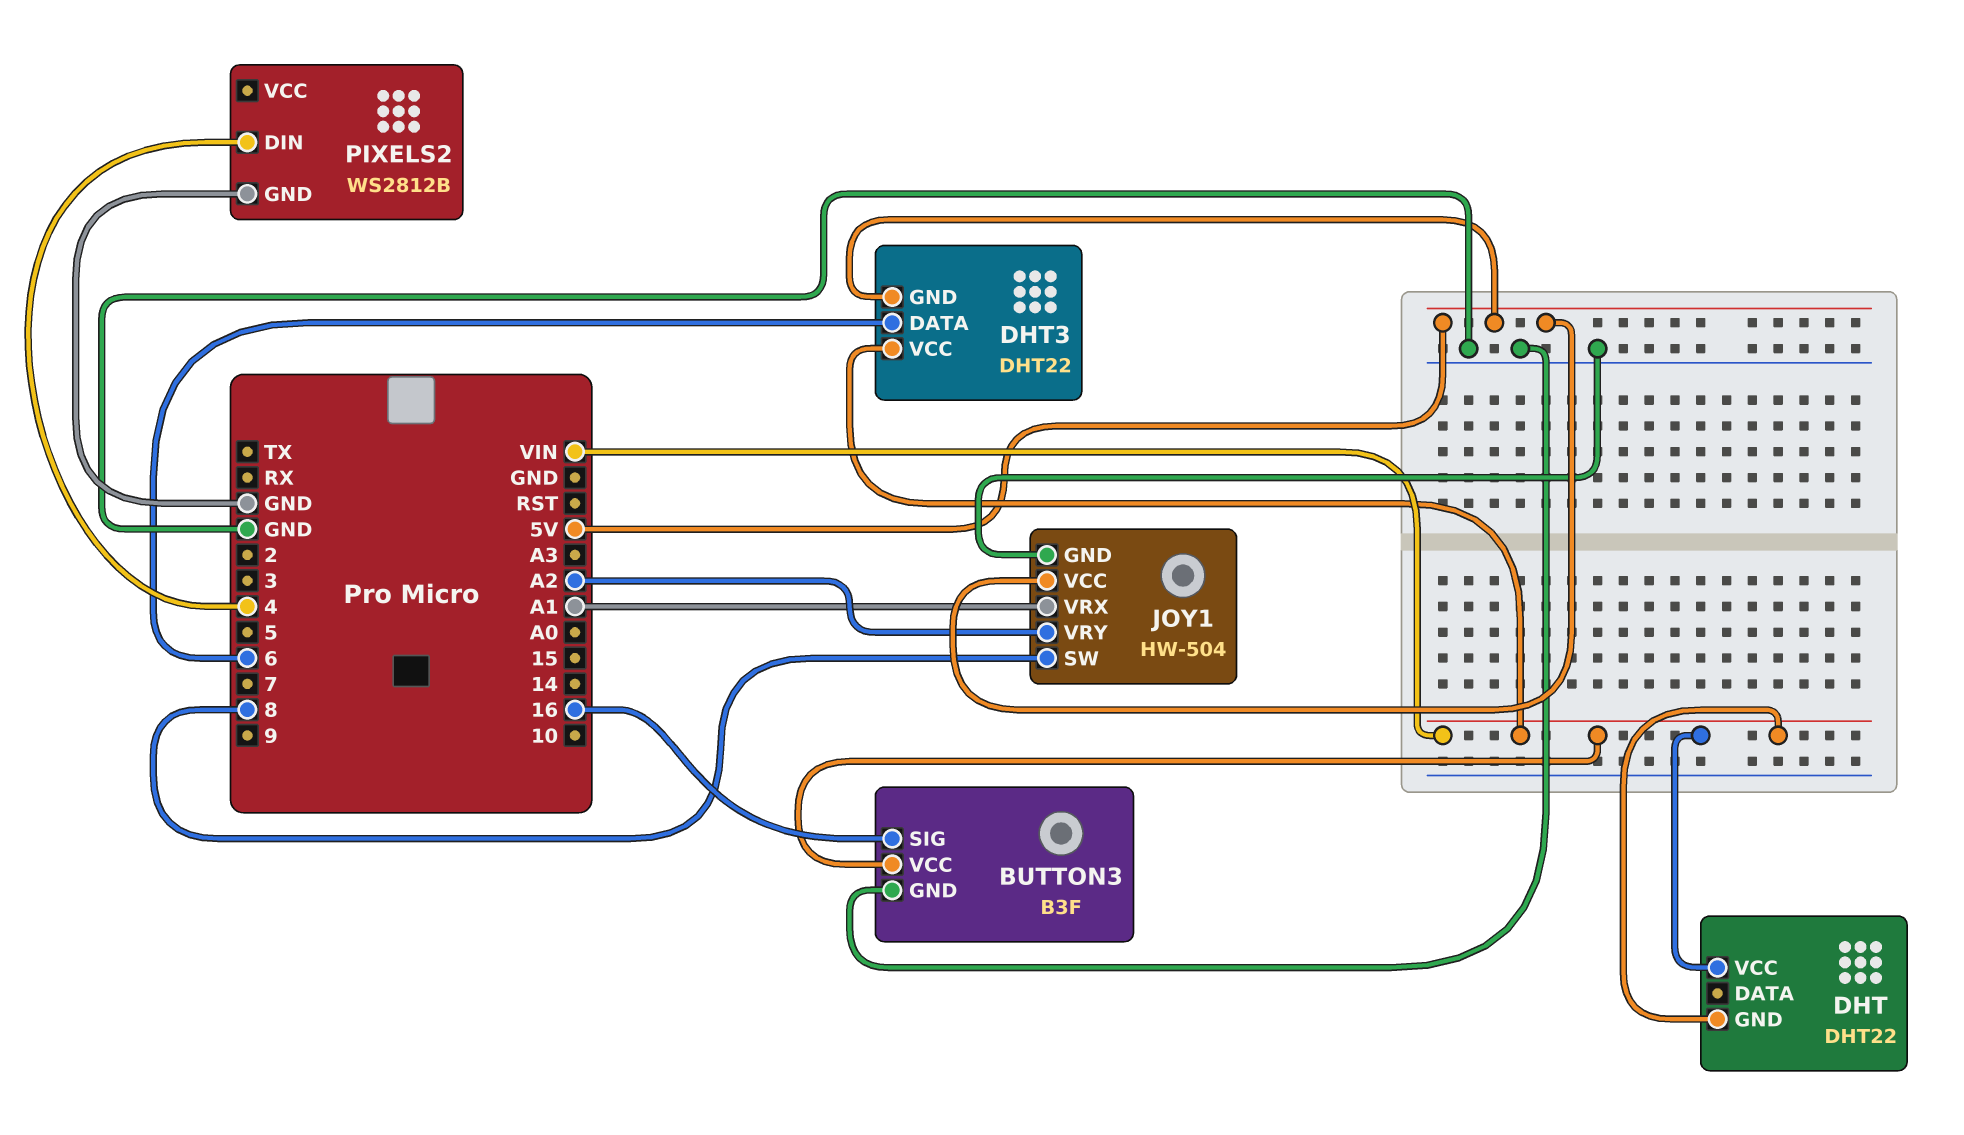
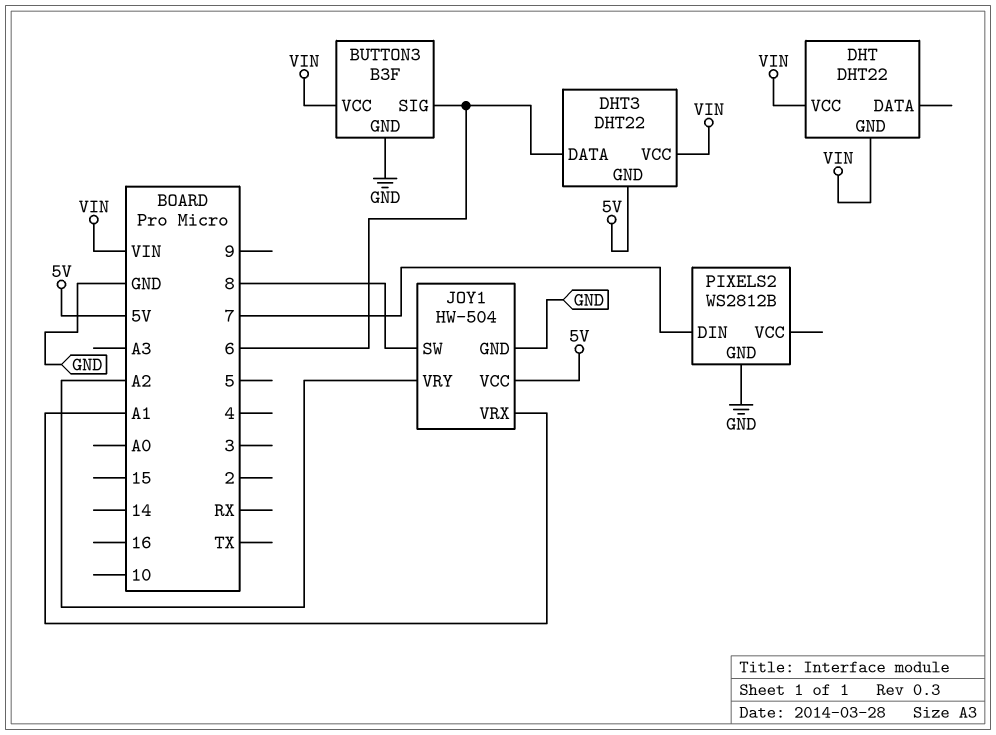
BUTTON3 pin SIG: 16 -> 6
PIXELS2 pin DIN: 4 -> 7

